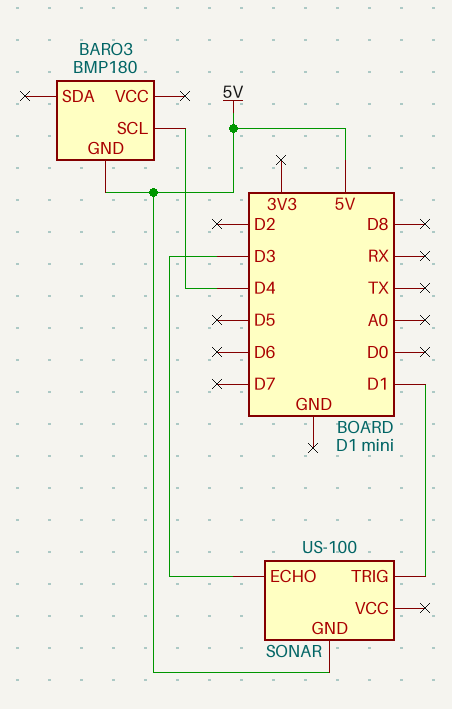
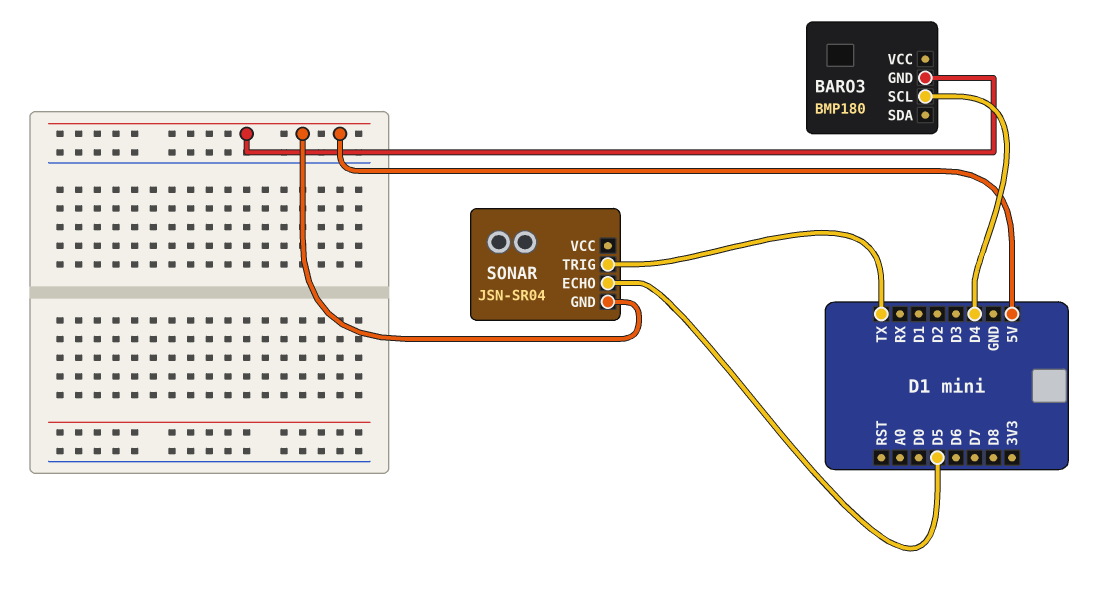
SONAR: US-100 -> JSN-SR04
SONAR pin ECHO: D3 -> D5
SONAR pin TRIG: D1 -> TX

